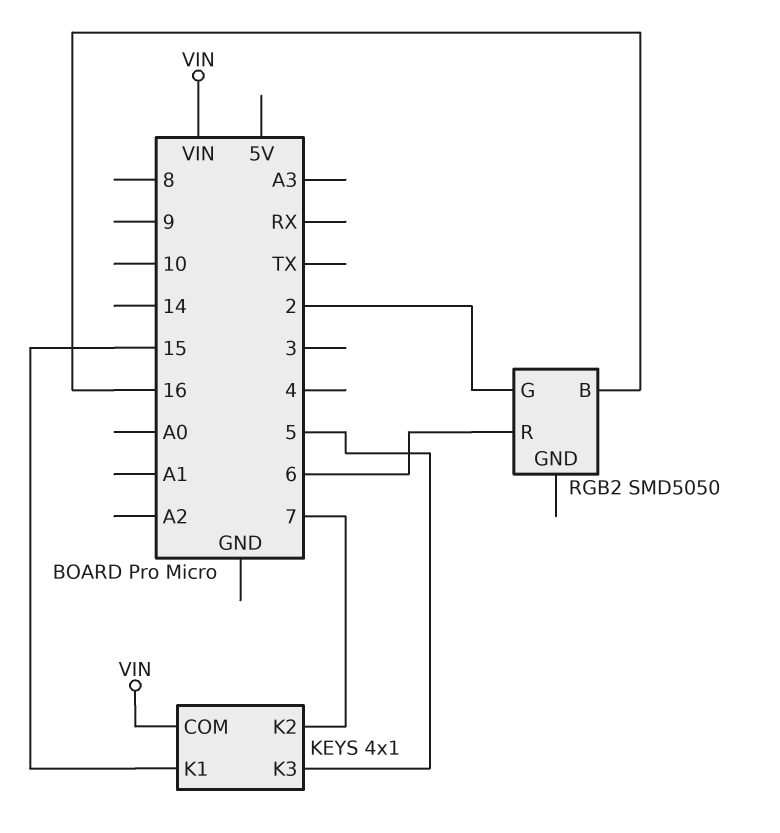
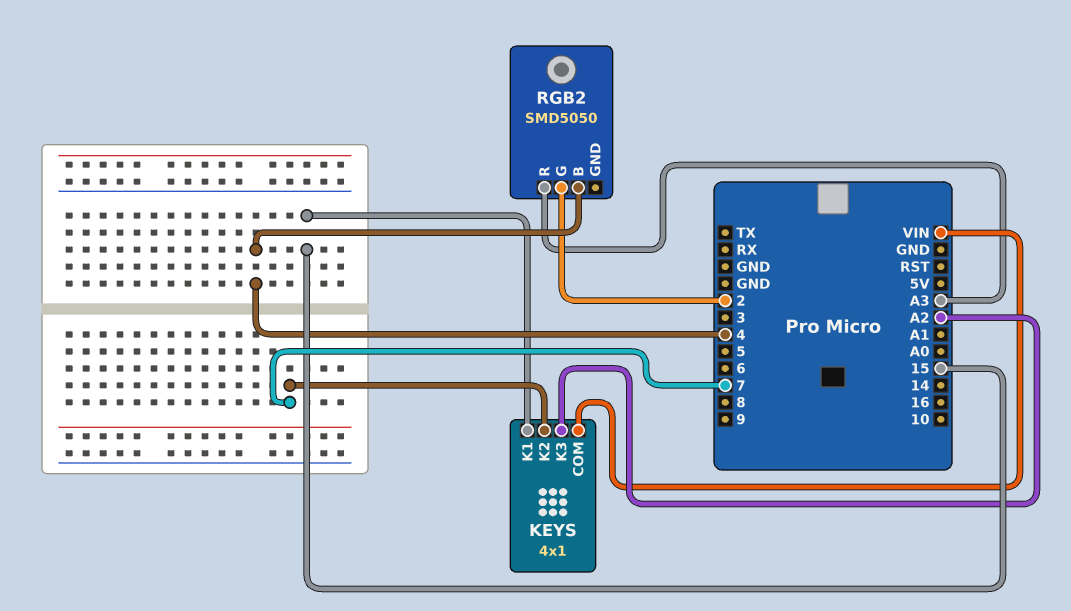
KEYS pin K3: 5 -> A2
RGB2 pin B: 16 -> 4
RGB2 pin R: 6 -> A3

